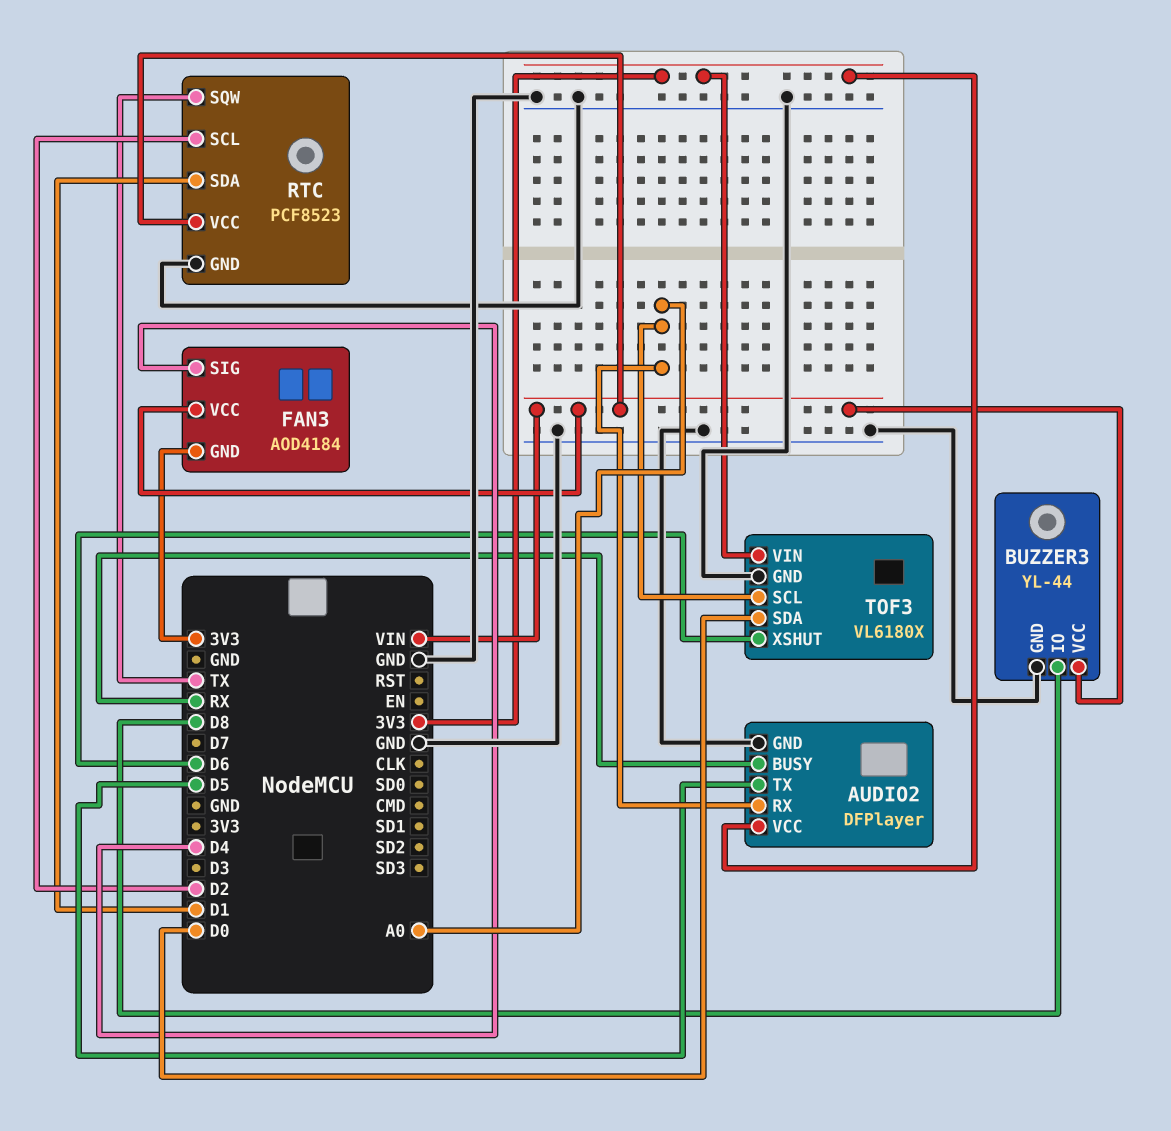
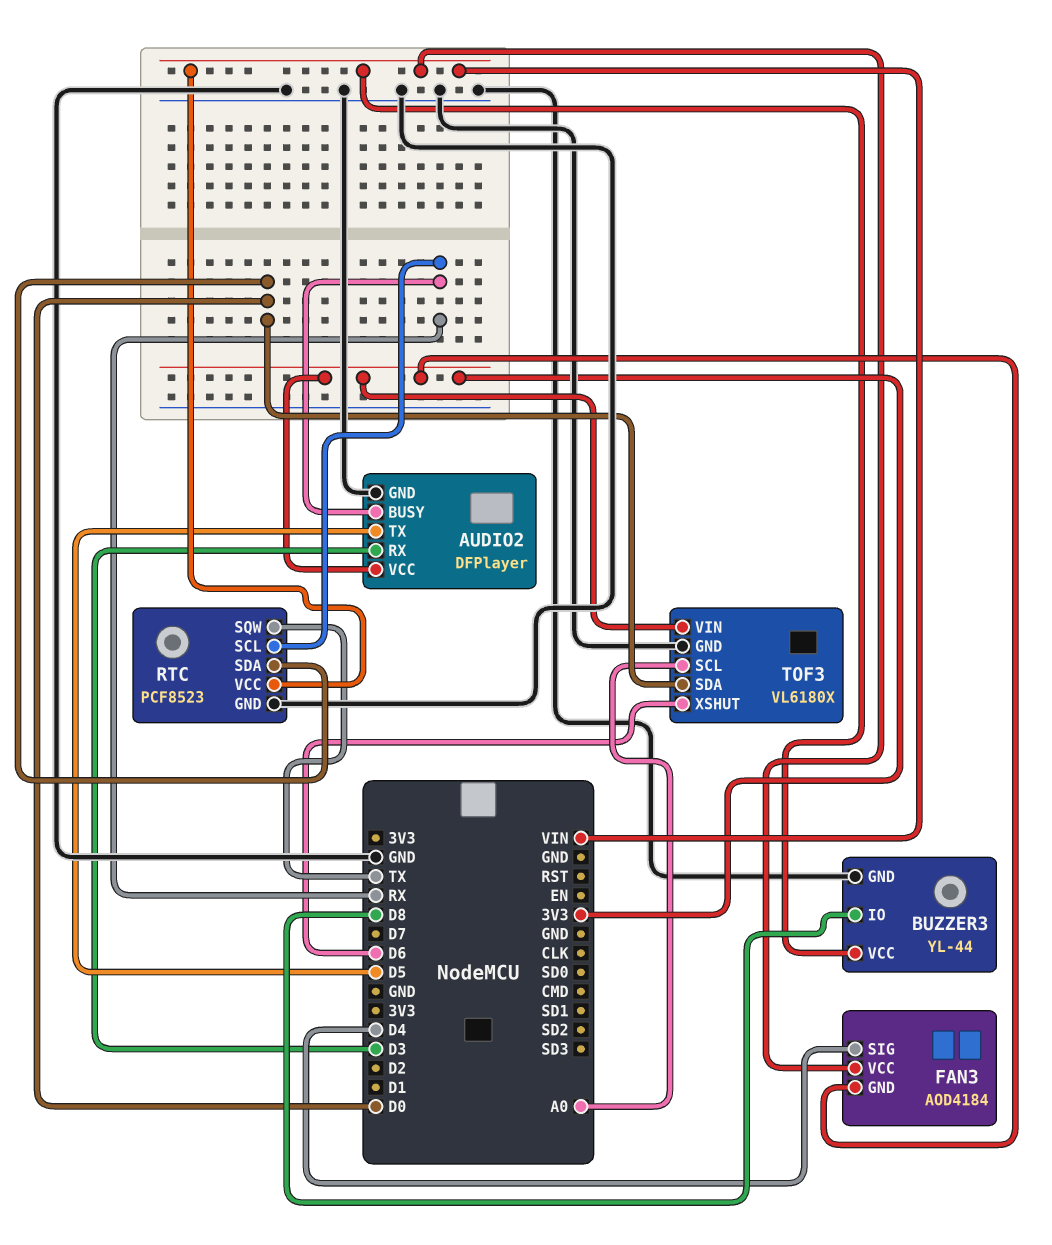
AUDIO2 pin RX: A0 -> D3
RTC pin SCL: D2 -> RX
RTC pin SDA: D1 -> D0

